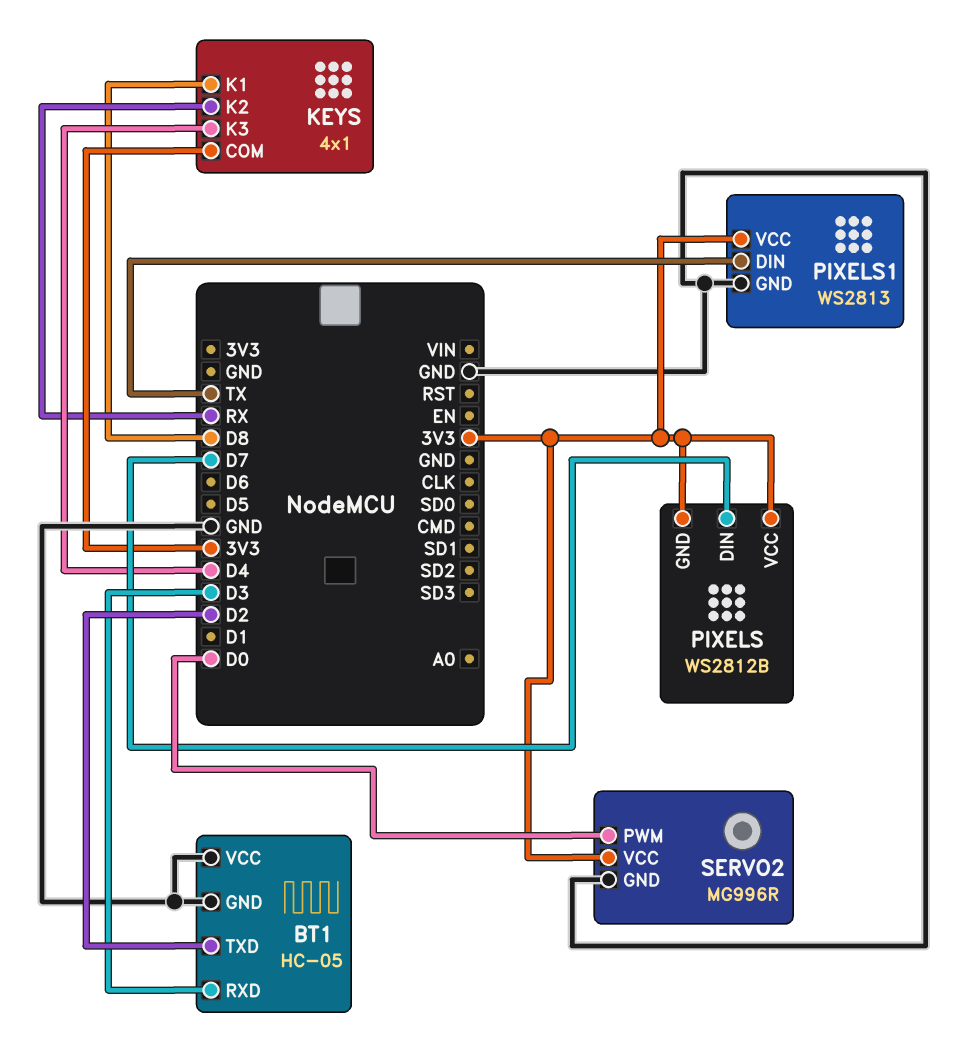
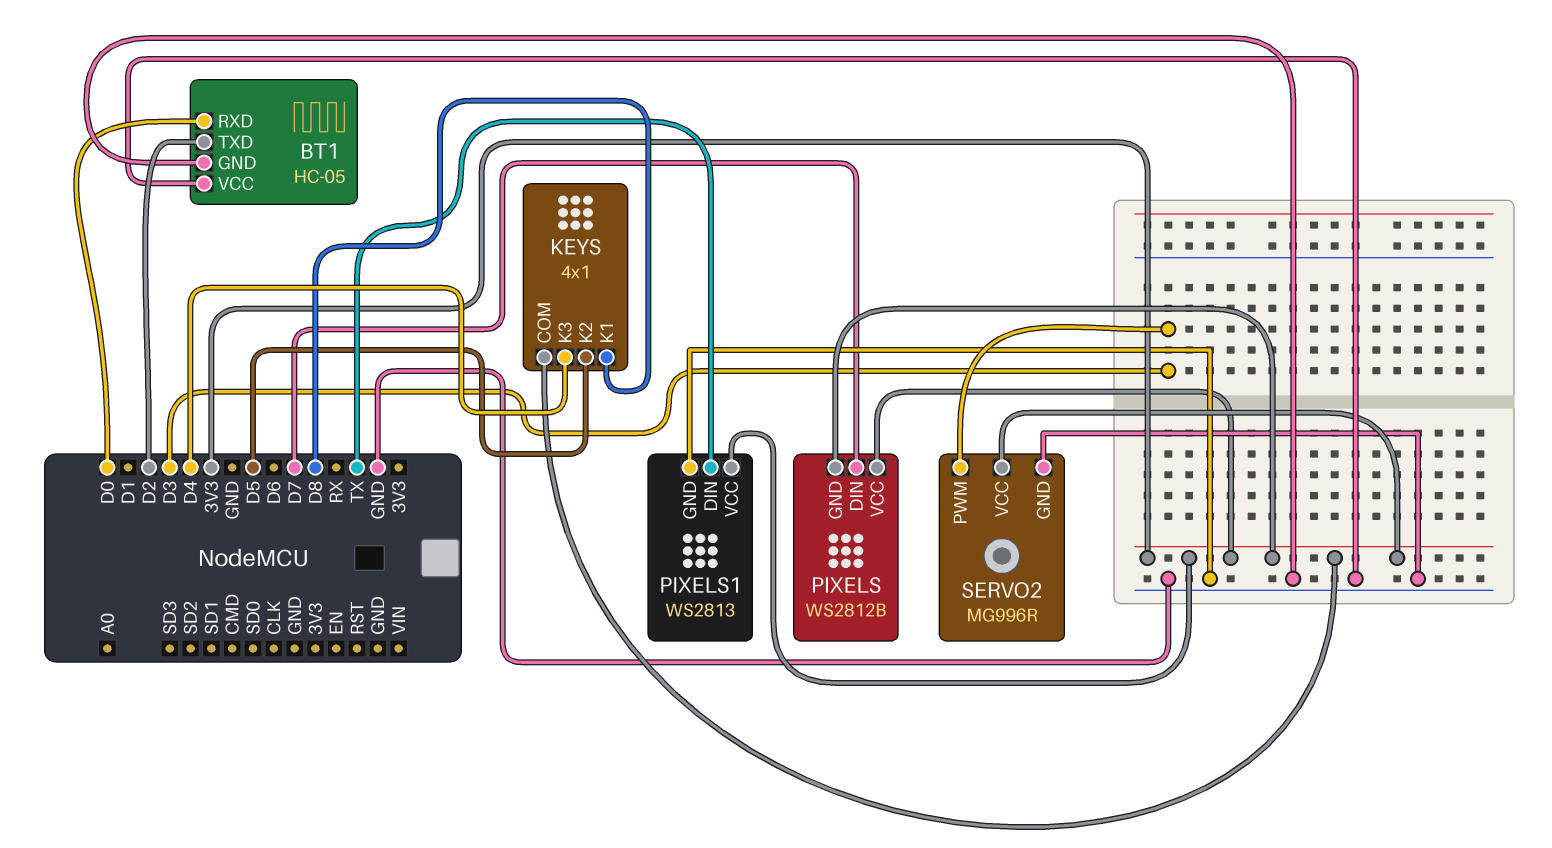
BT1 pin RXD: D3 -> D0
KEYS pin K2: RX -> D5
SERVO2 pin PWM: D0 -> D3

